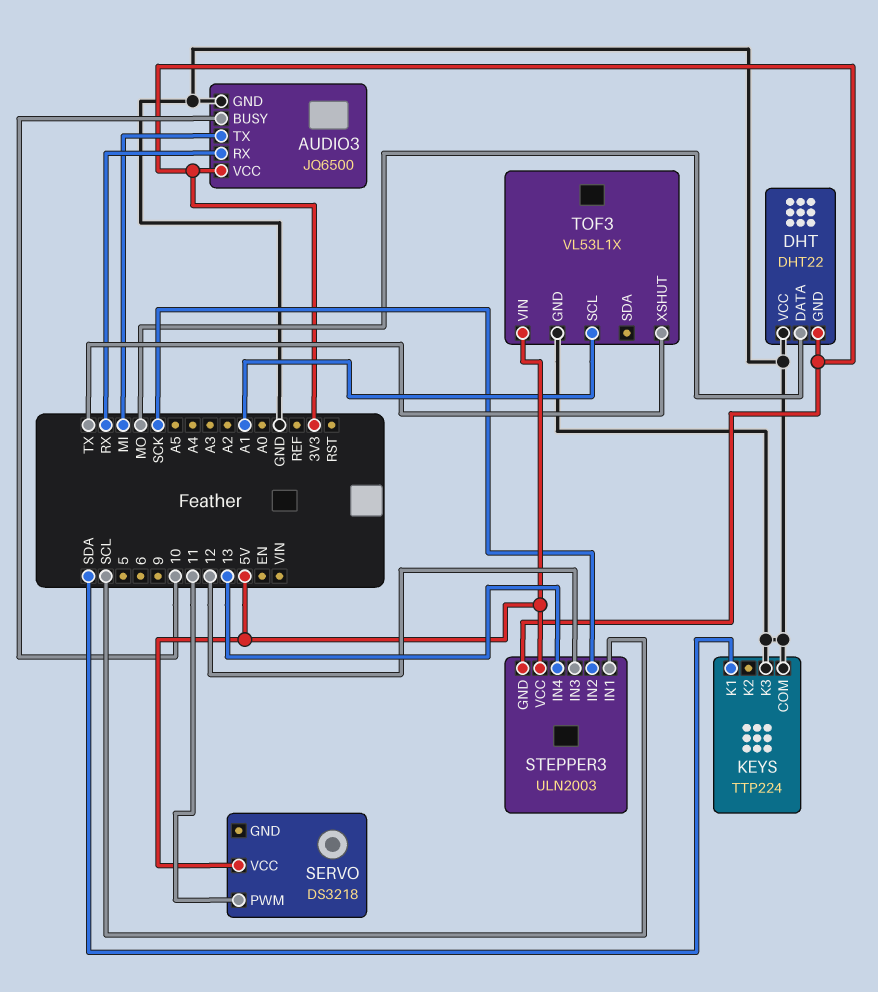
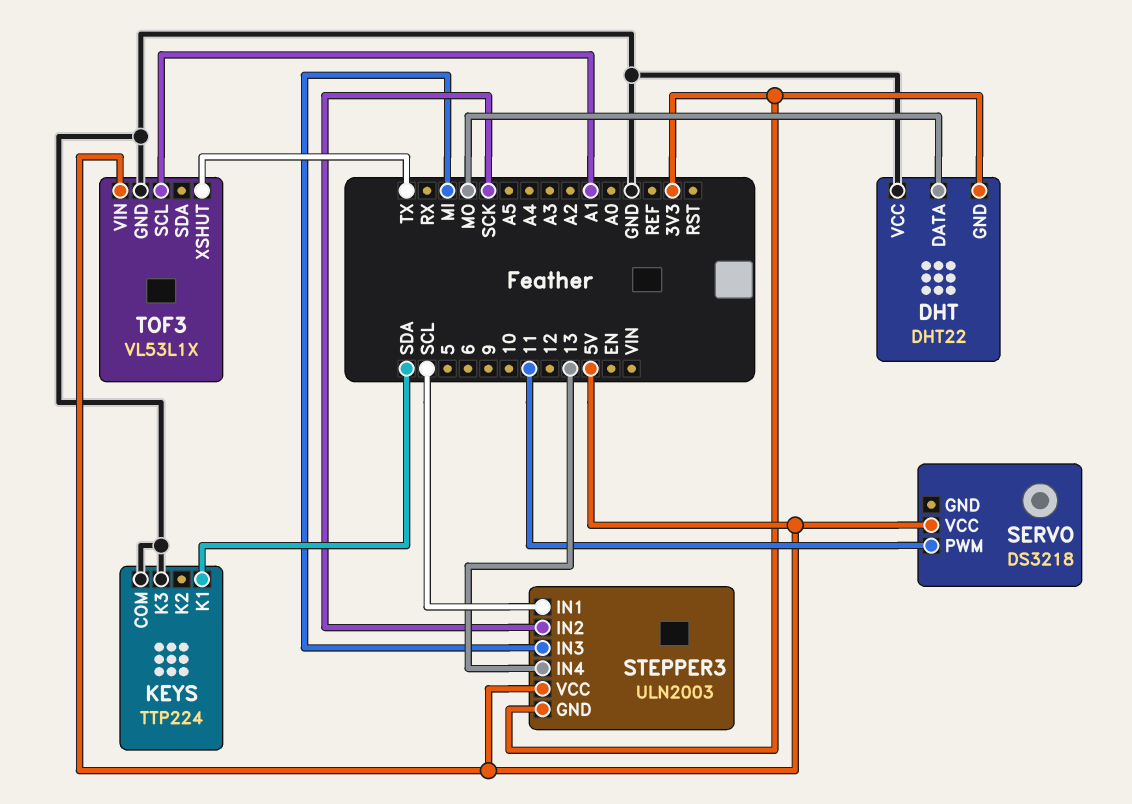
AUDIO3: JQ6500 -> none
AUDIO3 pin BUSY: 10 -> none
AUDIO3 pin GND: GND -> none
AUDIO3 pin RX: RX -> none
AUDIO3 pin TX: MI -> none
AUDIO3 pin VCC: 3V3 -> none
STEPPER3 pin IN3: 12 -> MI

